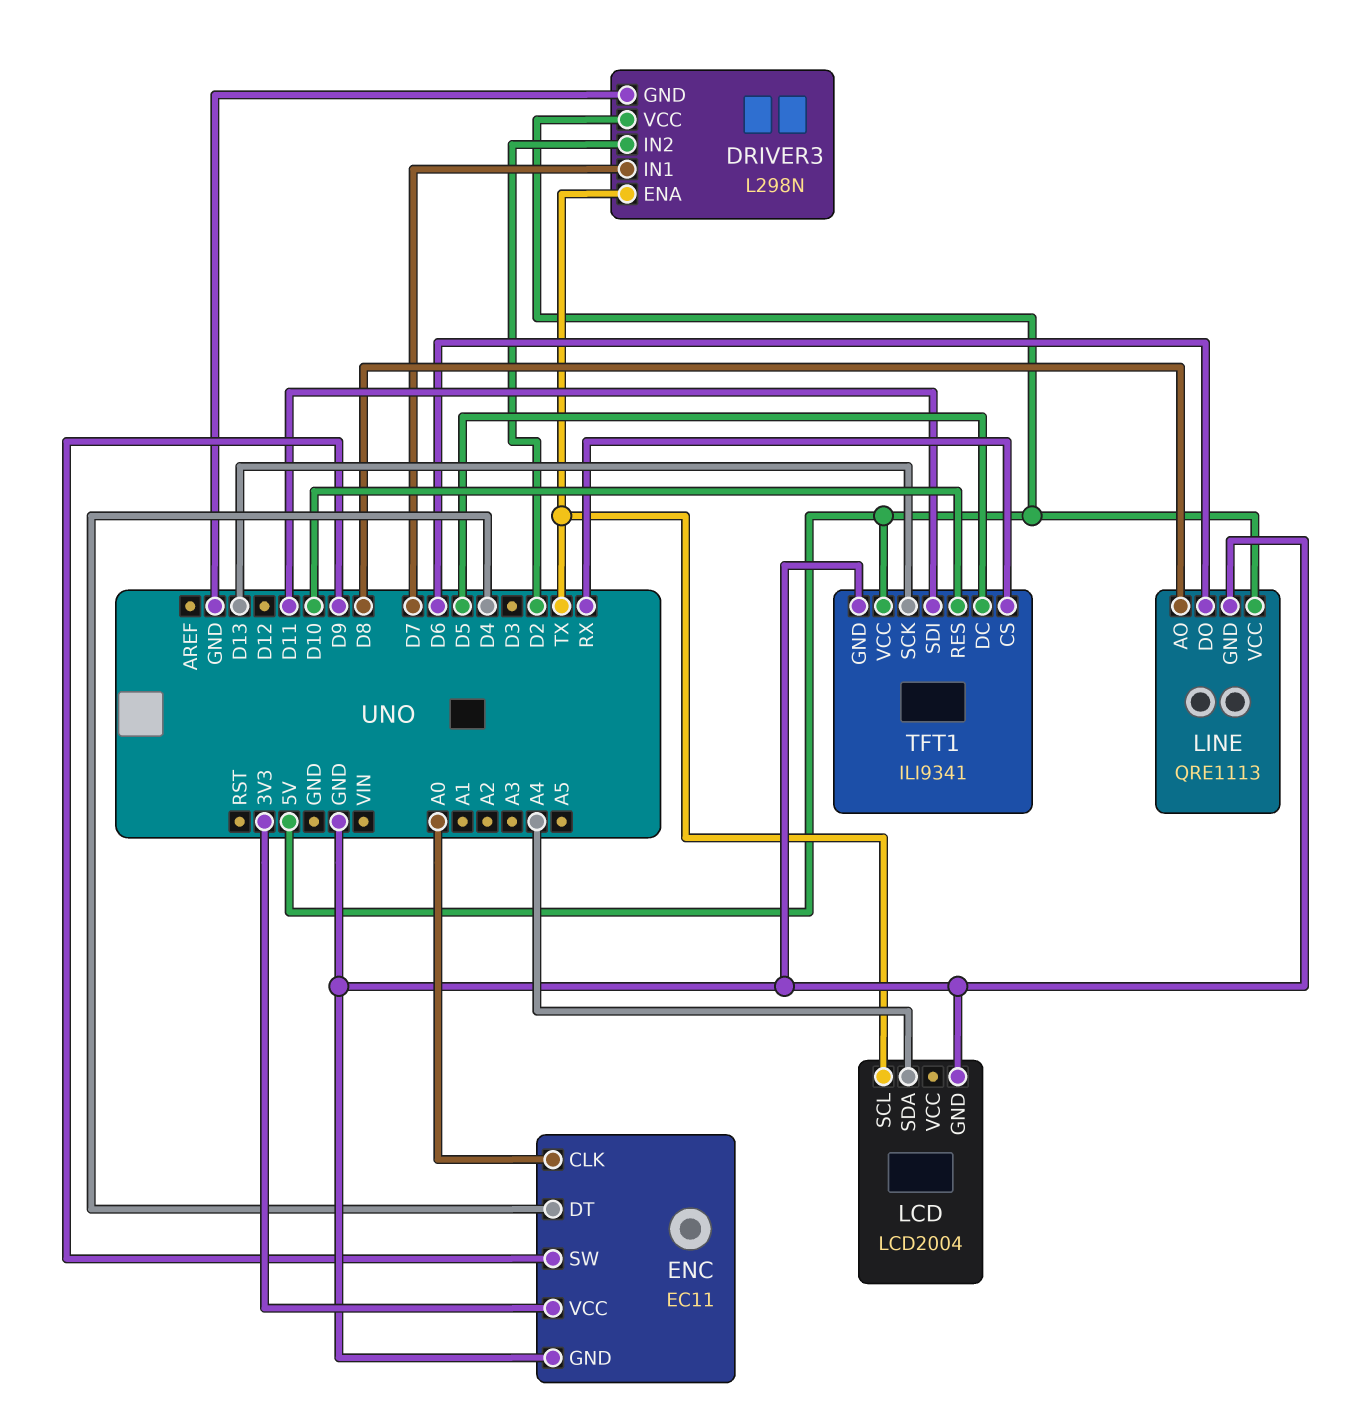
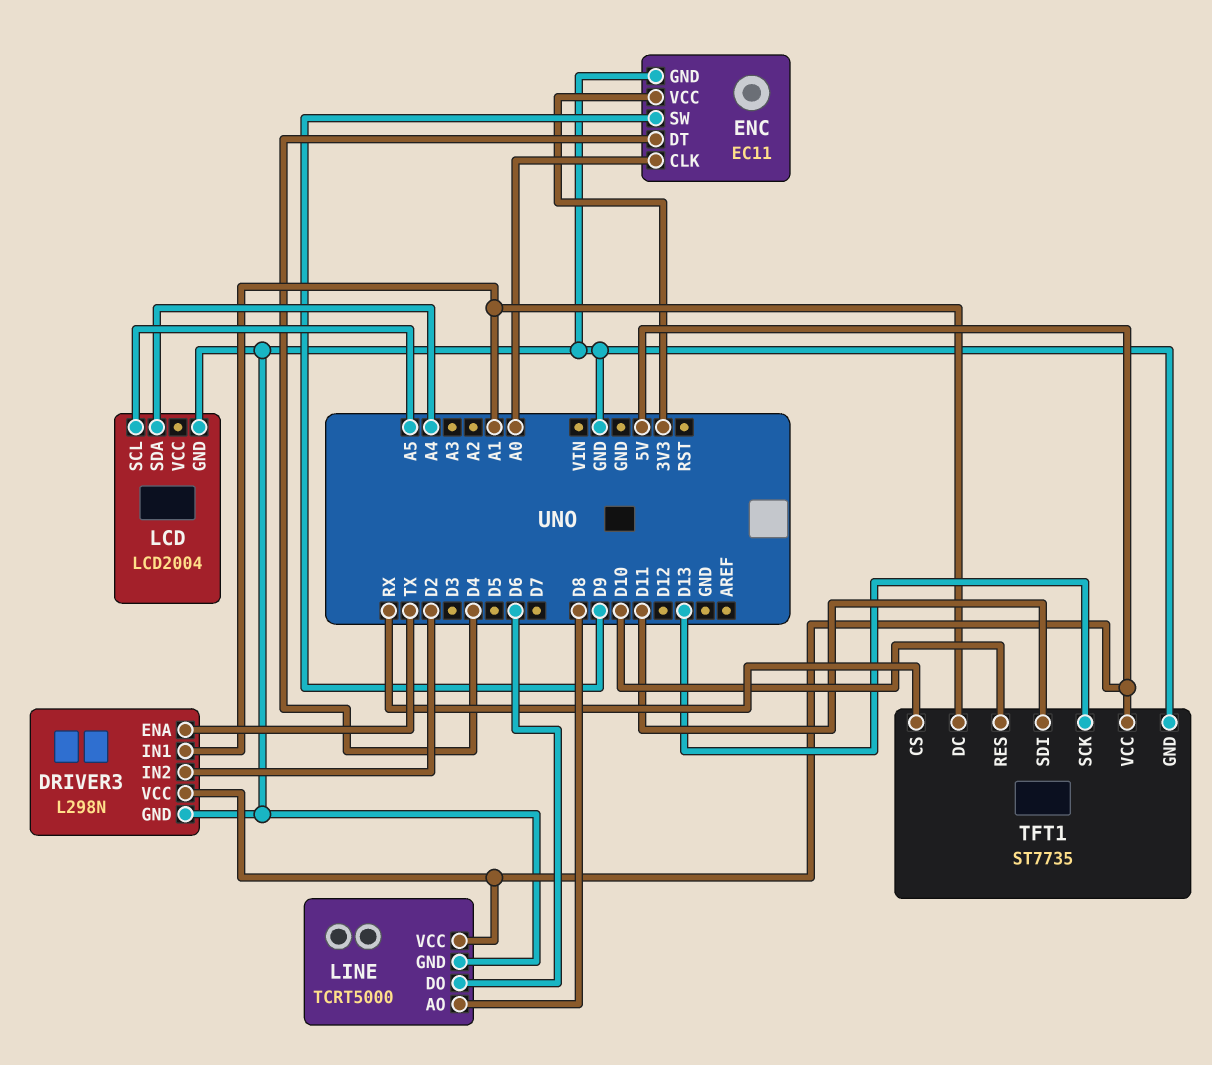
DRIVER3 pin IN1: D7 -> A1
LCD pin SCL: TX -> A5
LINE: QRE1113 -> TCRT5000
TFT1: ILI9341 -> ST7735
TFT1 pin DC: D5 -> A1

